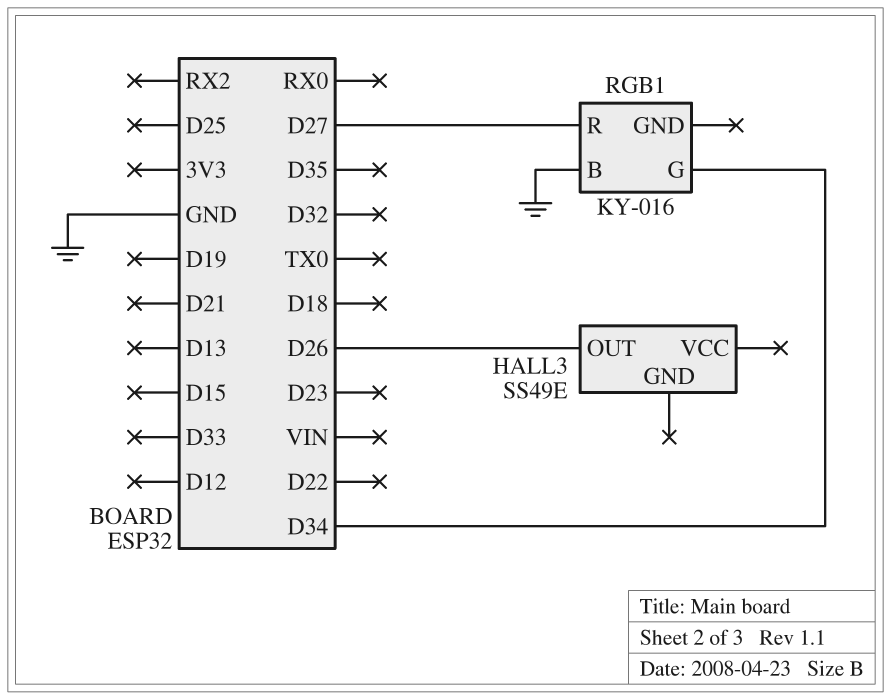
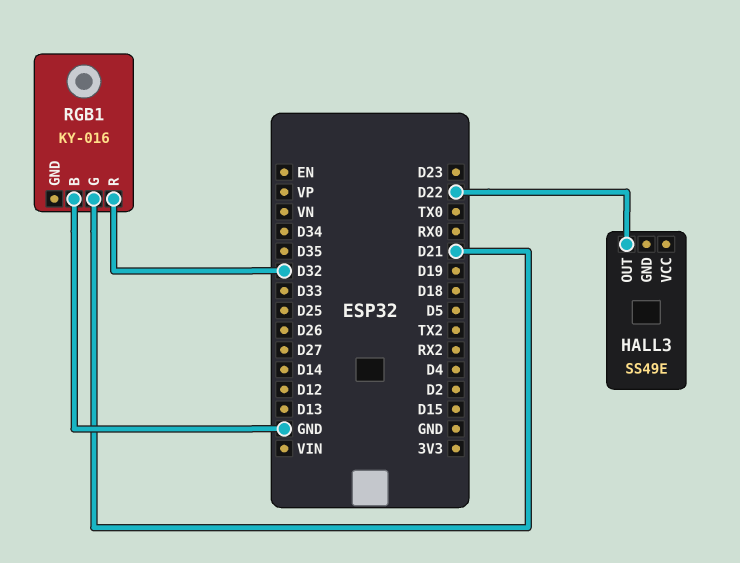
HALL3 pin OUT: D26 -> D22
RGB1 pin G: D34 -> D21
RGB1 pin R: D27 -> D32

